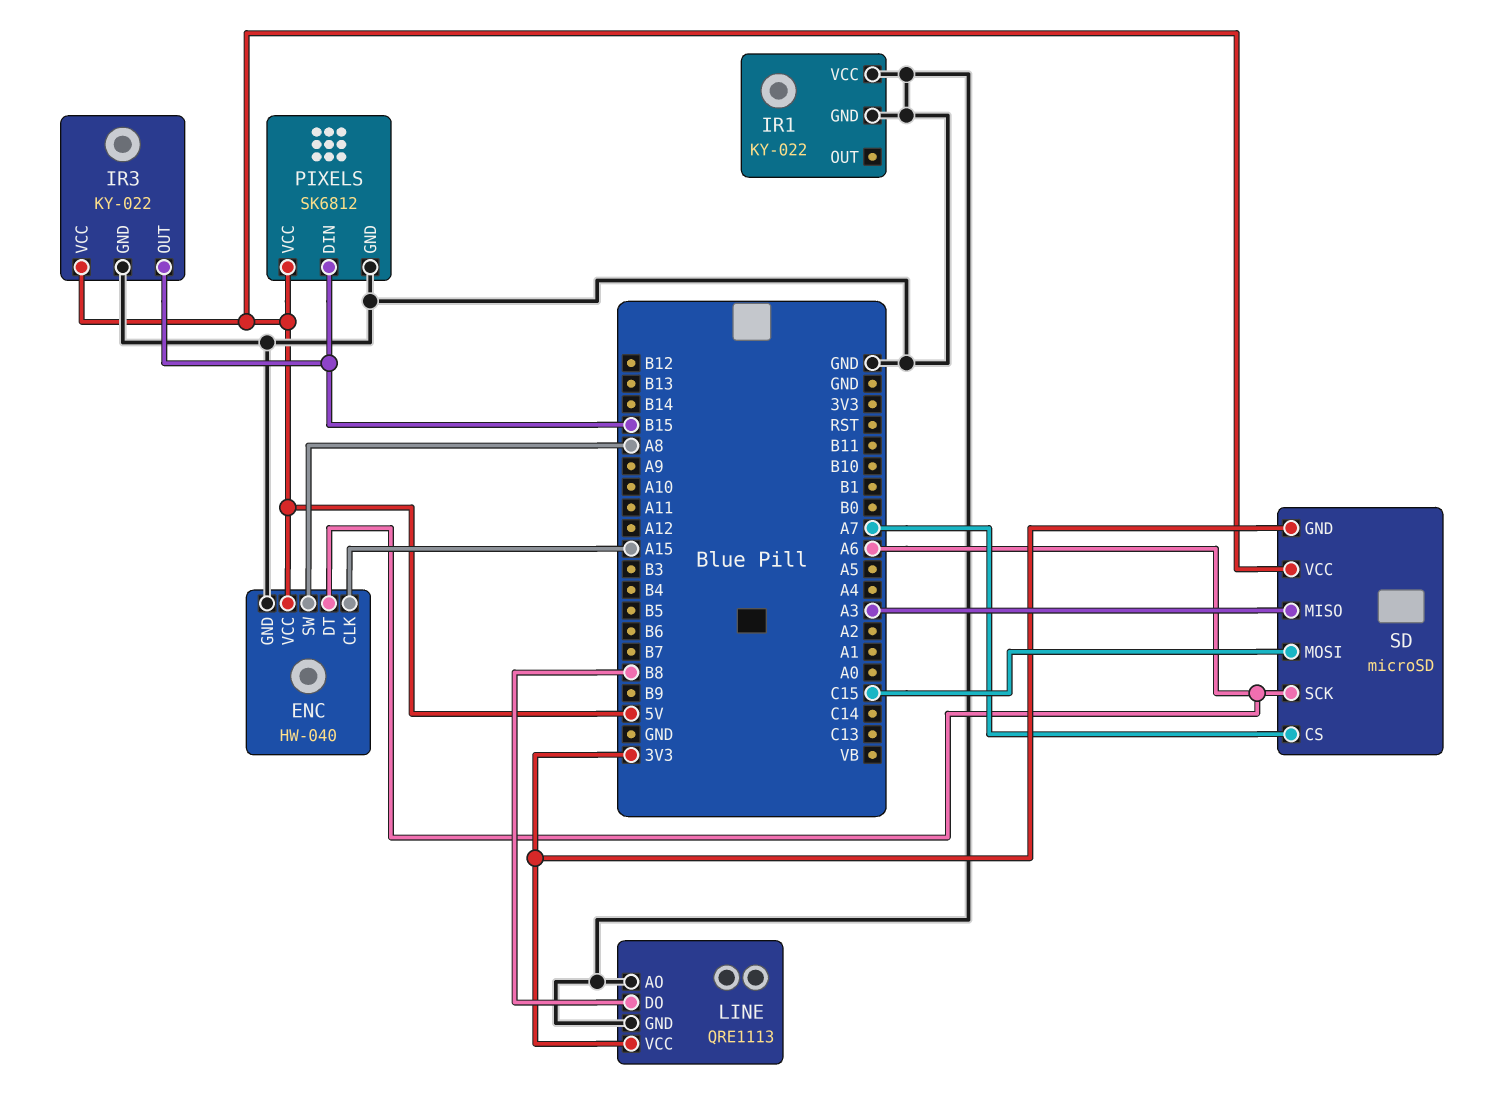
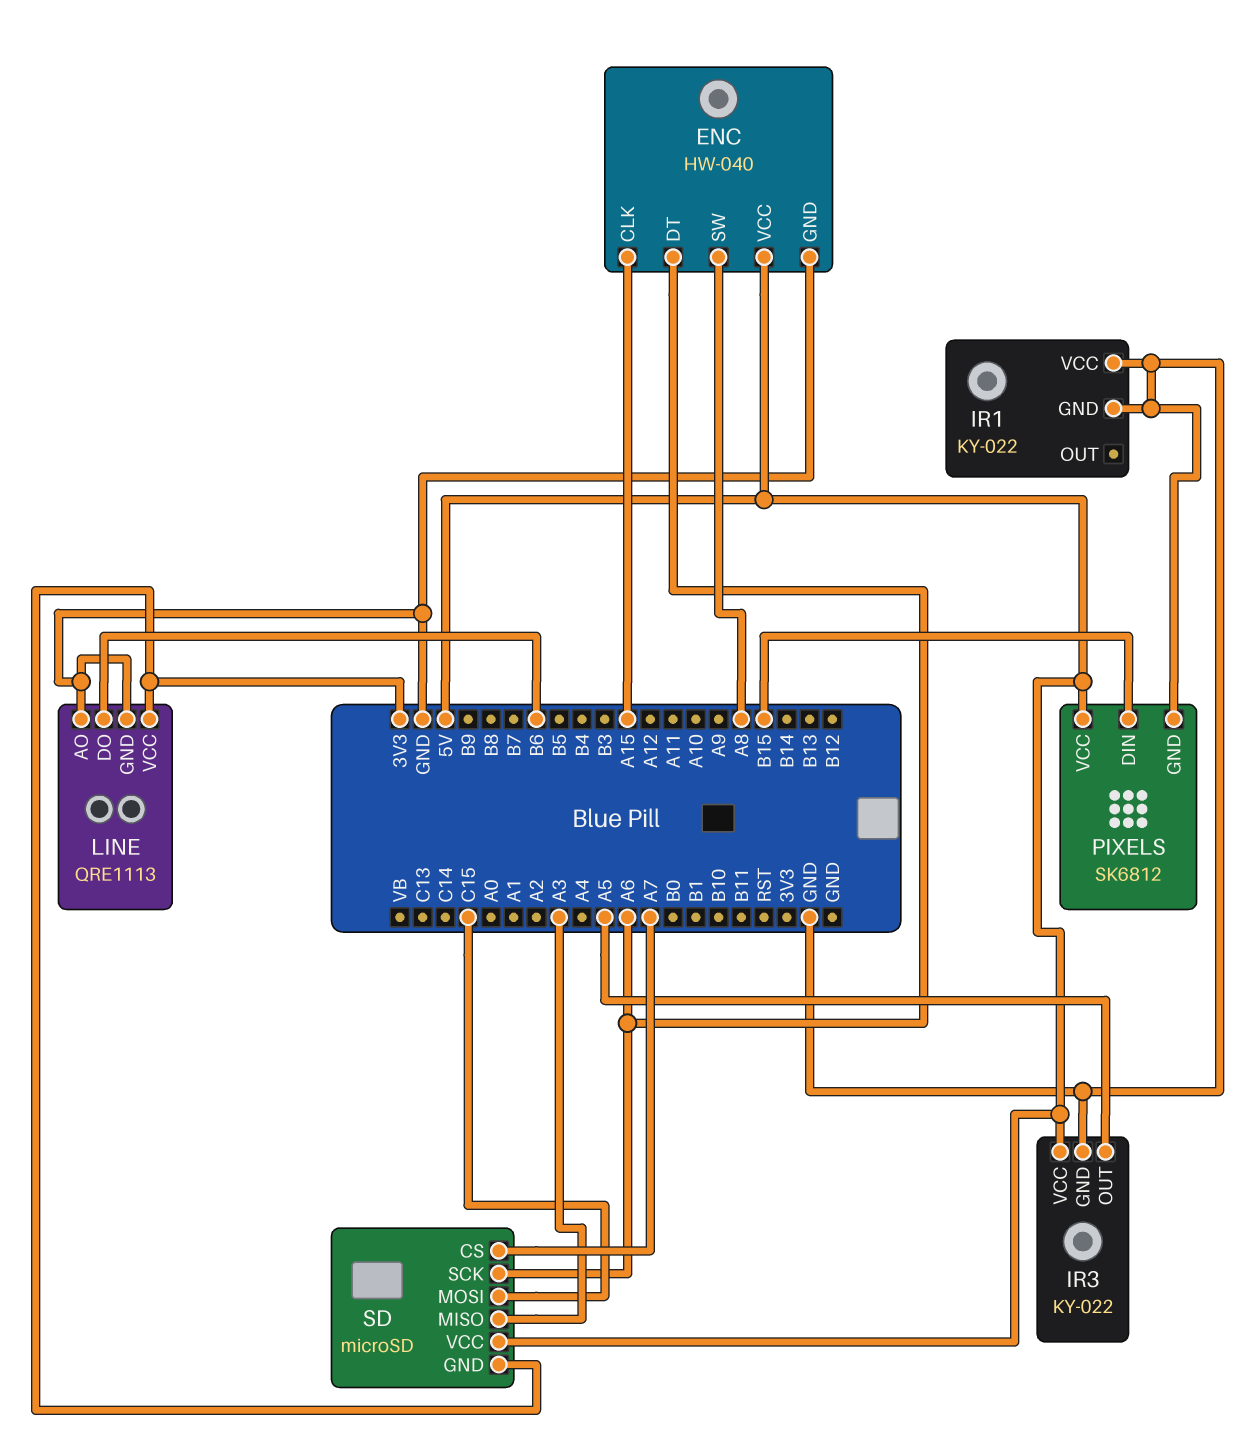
IR3 pin OUT: B15 -> A5
LINE pin DO: B8 -> B6

